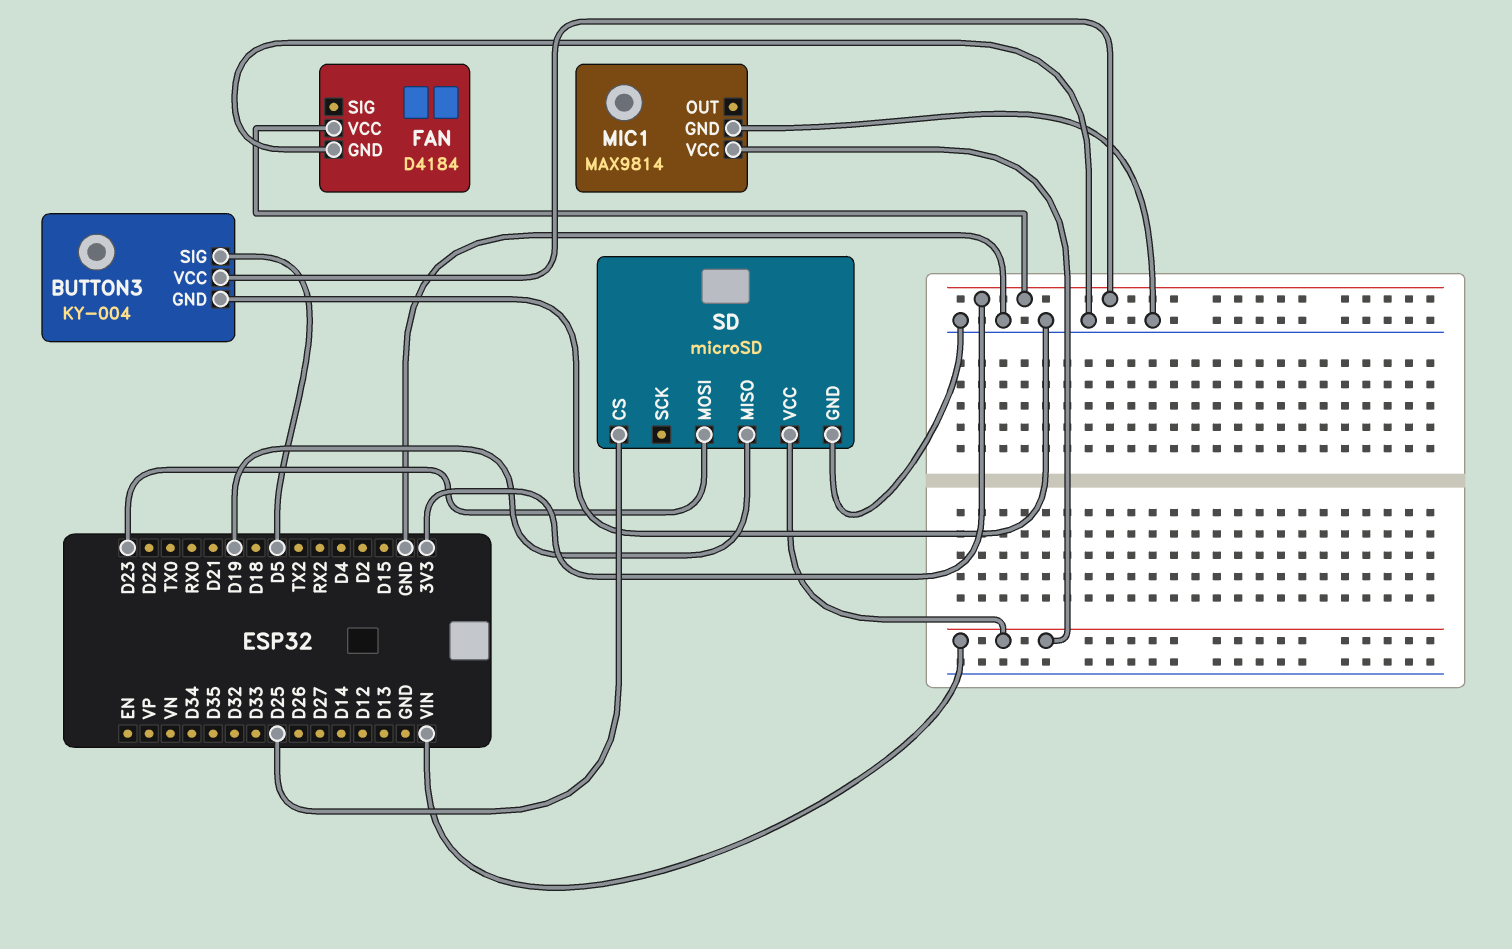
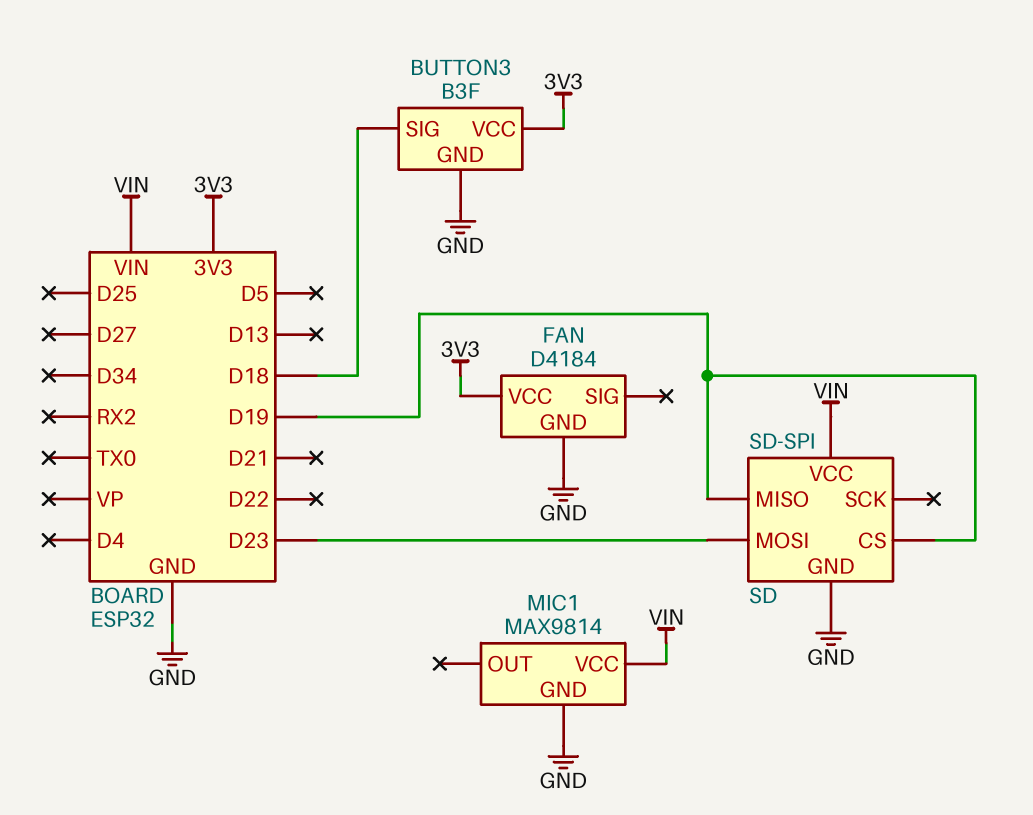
BUTTON3: KY-004 -> B3F
BUTTON3 pin SIG: D5 -> D18
SD: microSD -> SD-SPI
SD pin CS: D25 -> D19

